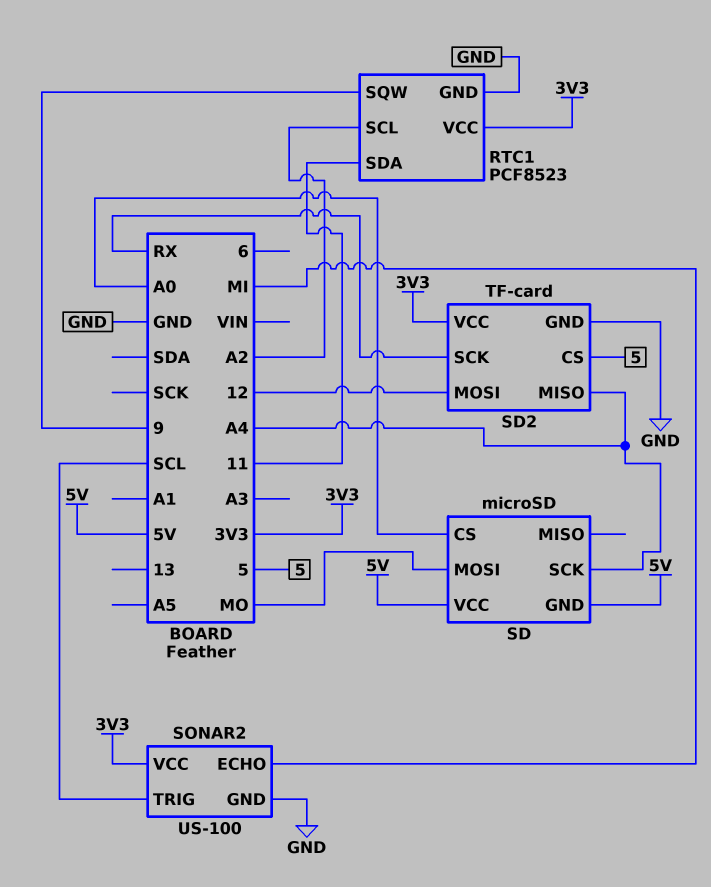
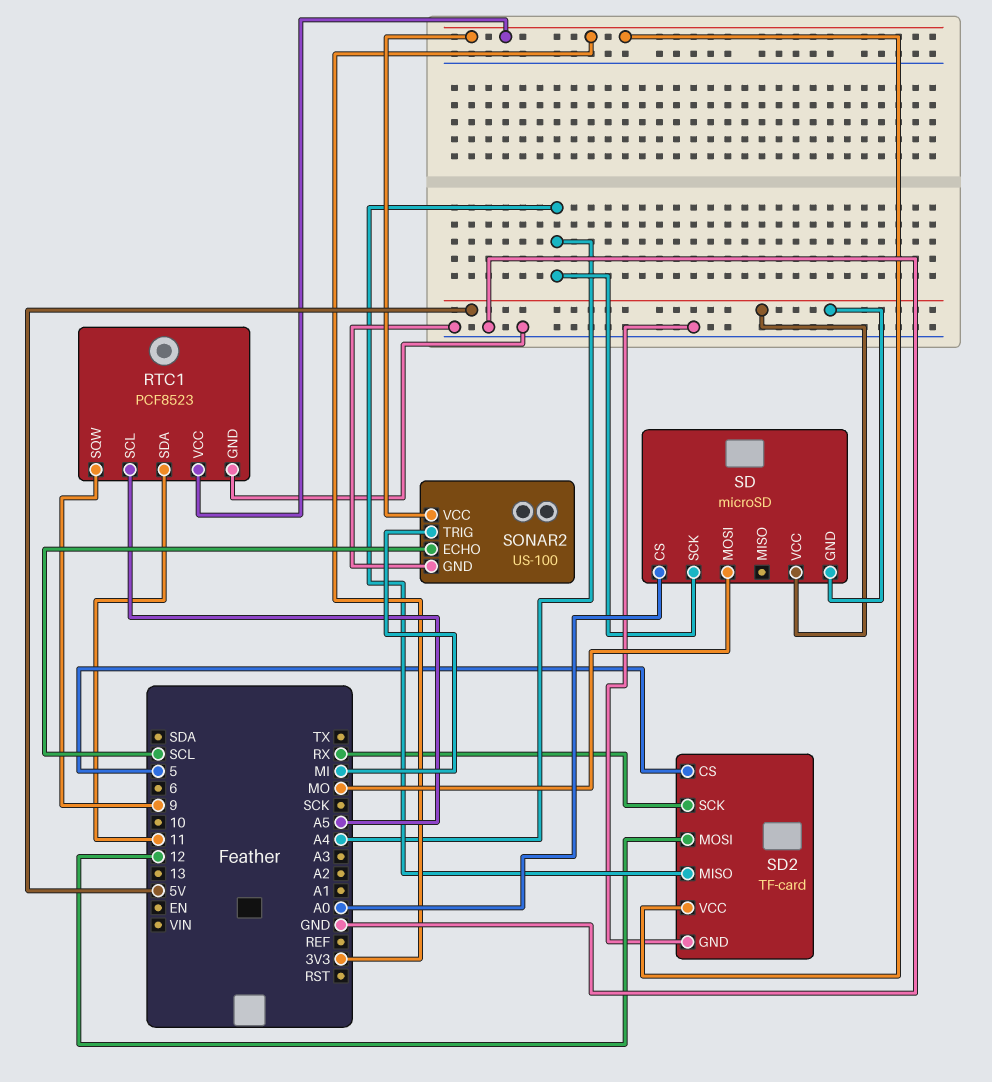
RTC1 pin SCL: A2 -> A5
SONAR2 pin ECHO: MI -> SCL
SONAR2 pin TRIG: SCL -> MI

